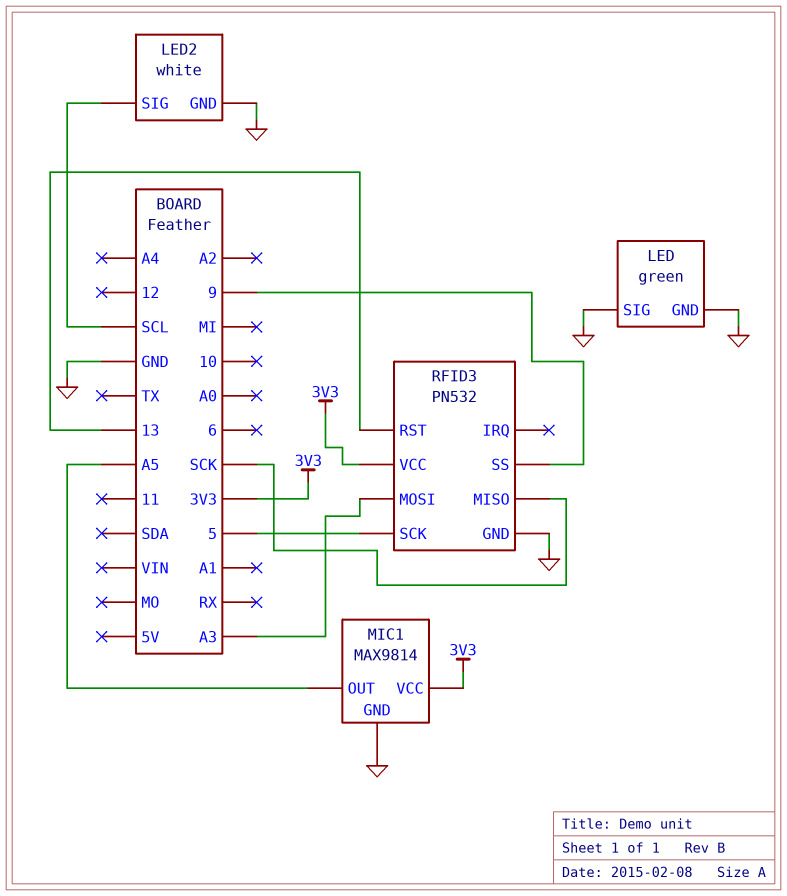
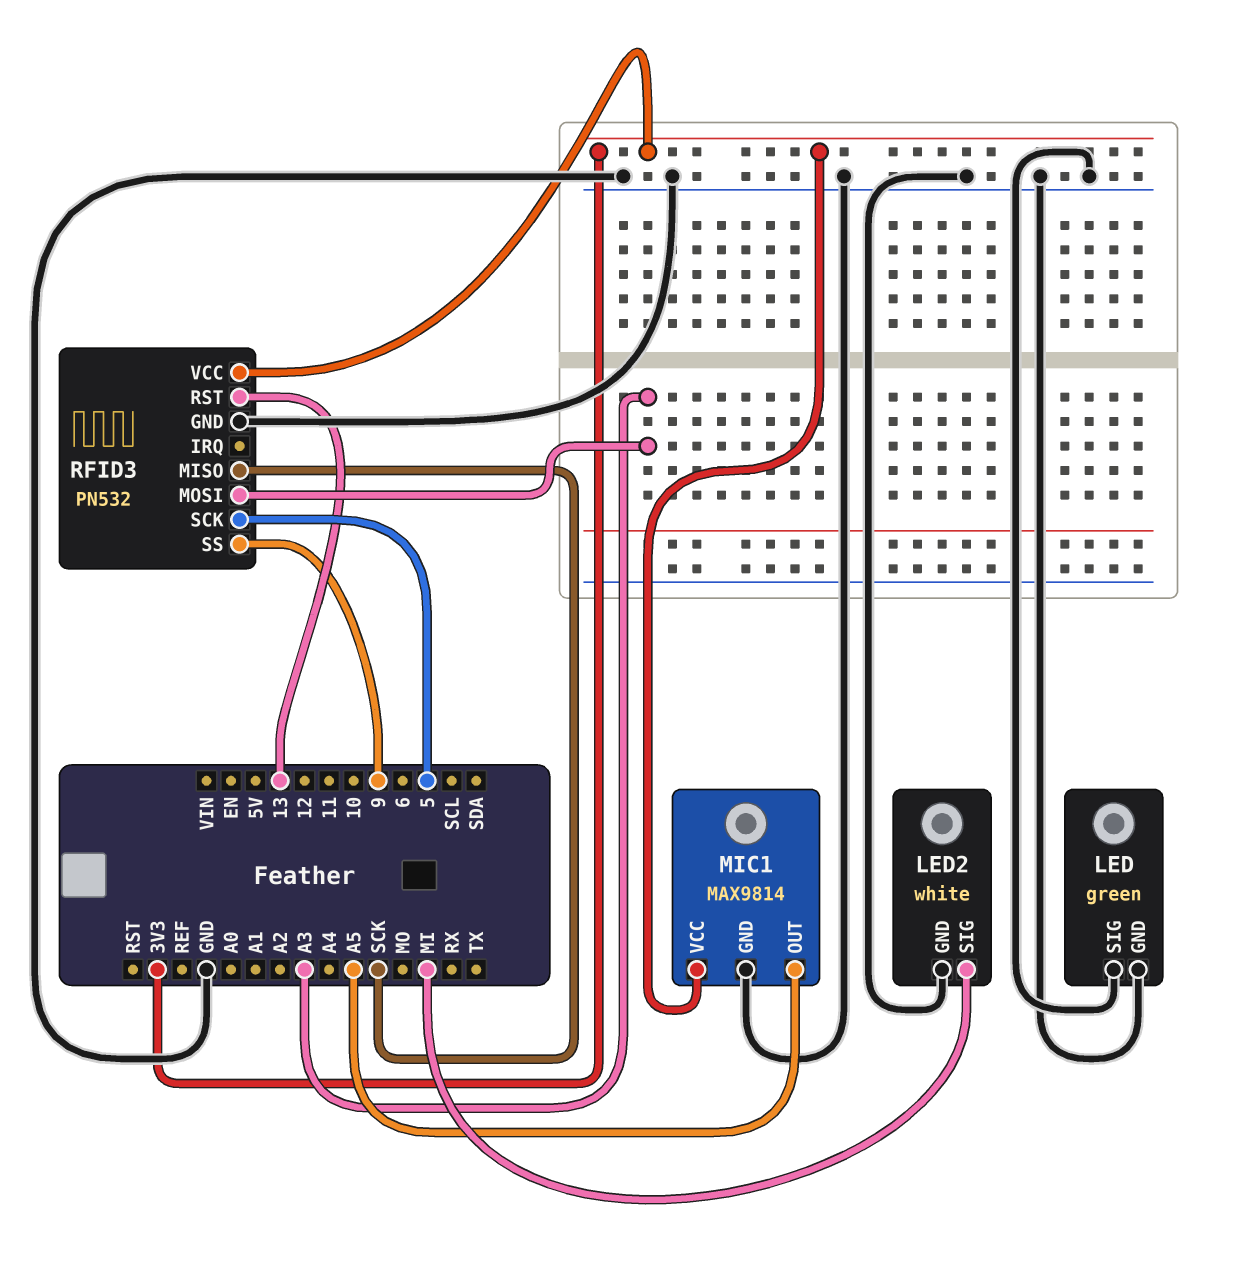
LED2 pin SIG: SCL -> MI

